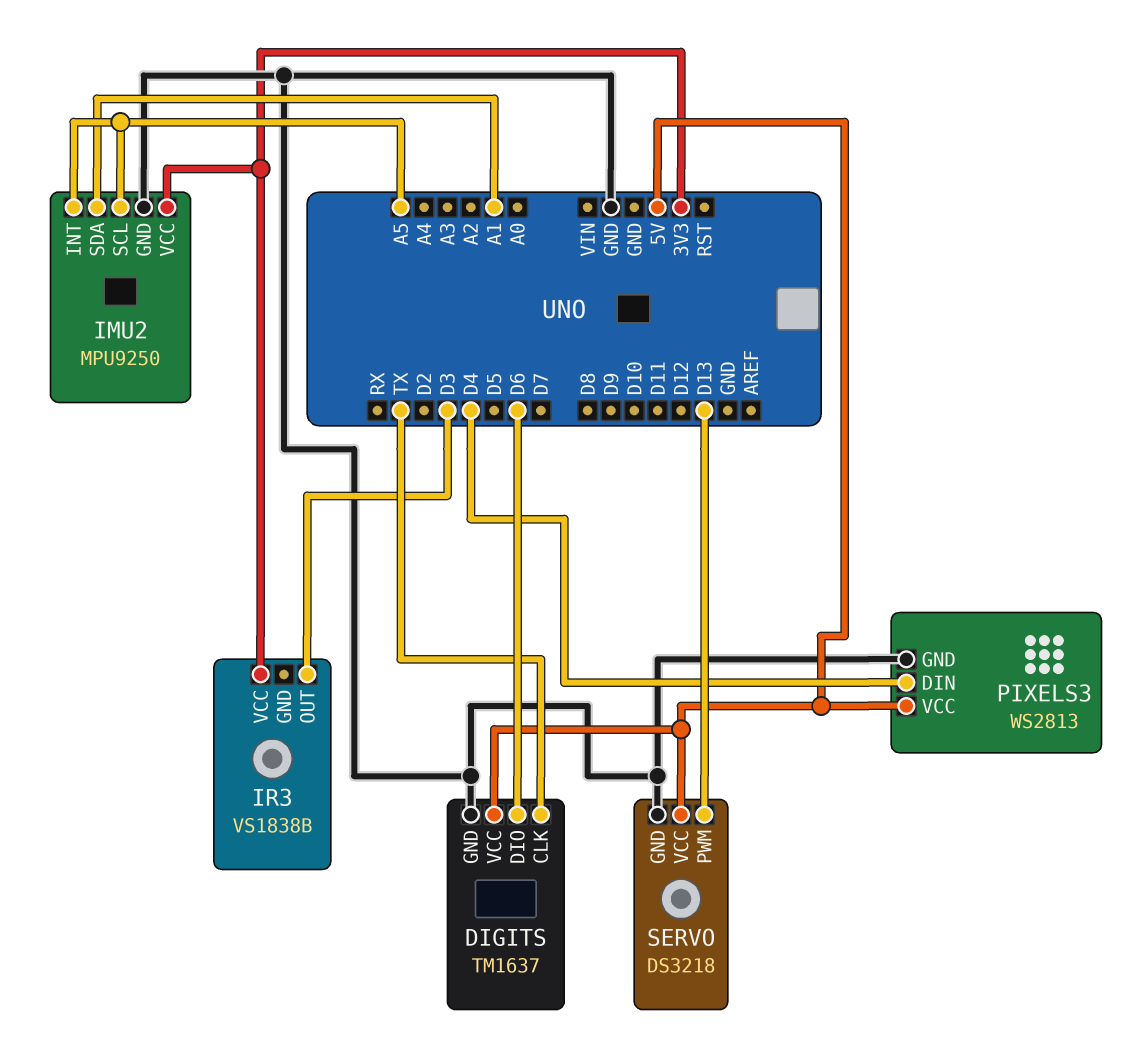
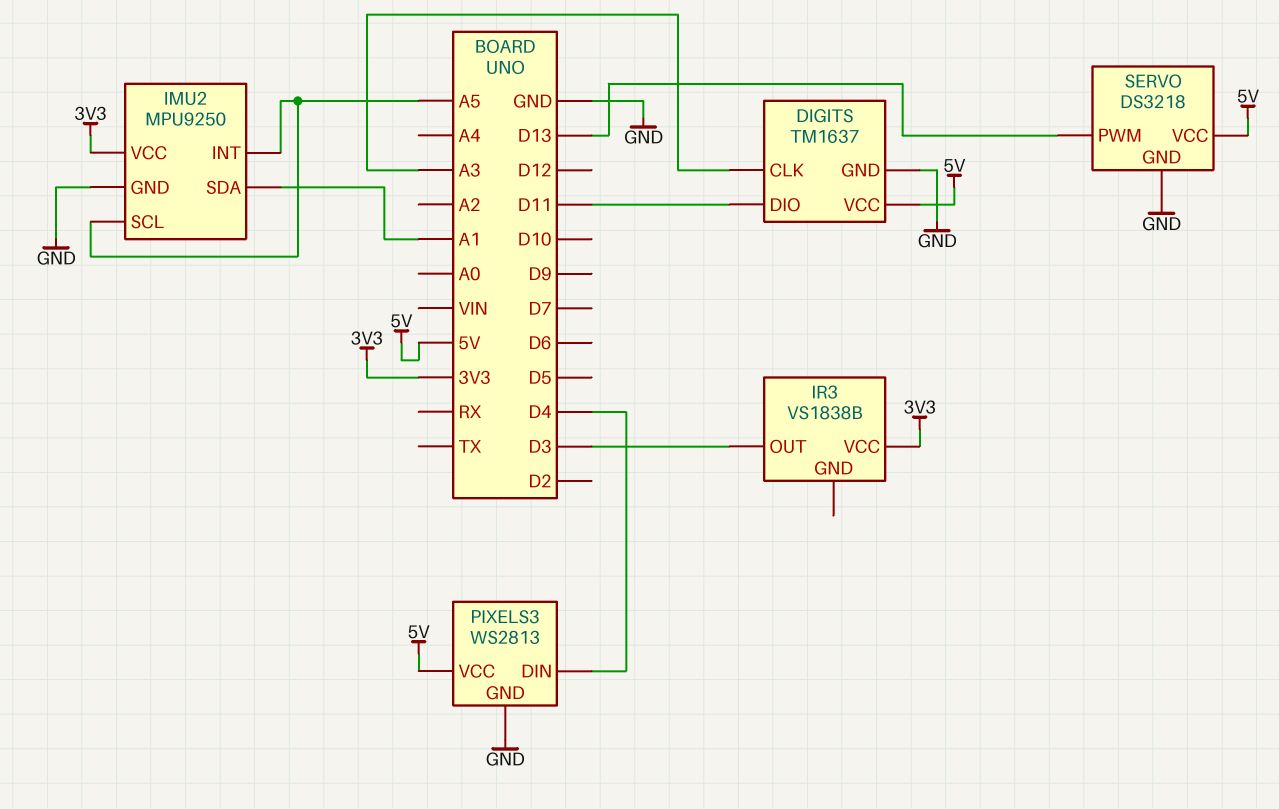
DIGITS pin CLK: TX -> A3
DIGITS pin DIO: D6 -> D11

